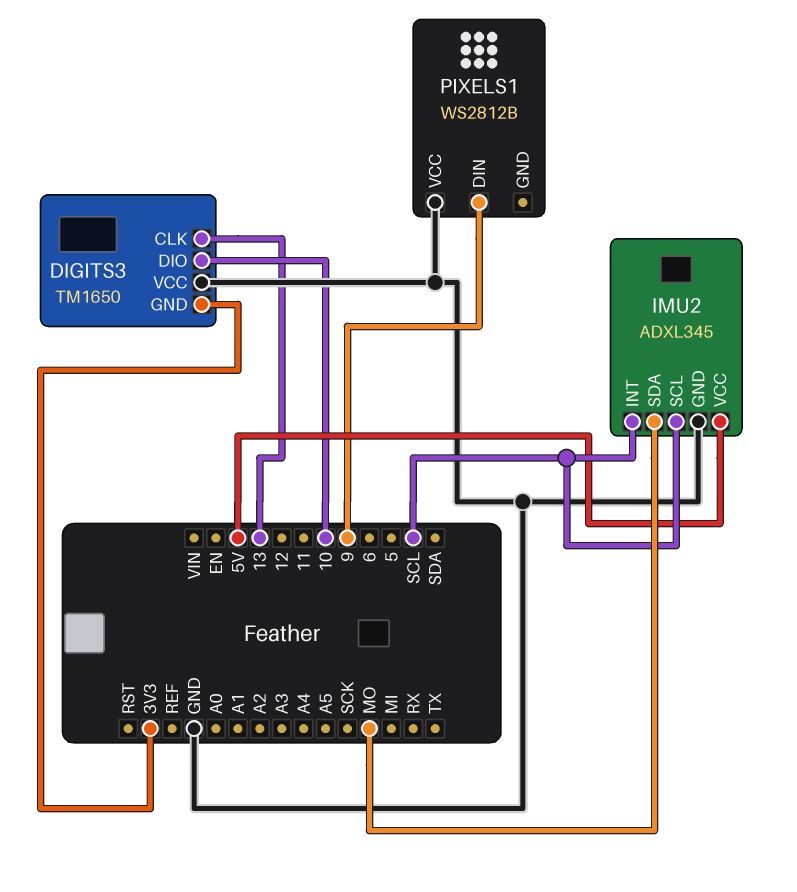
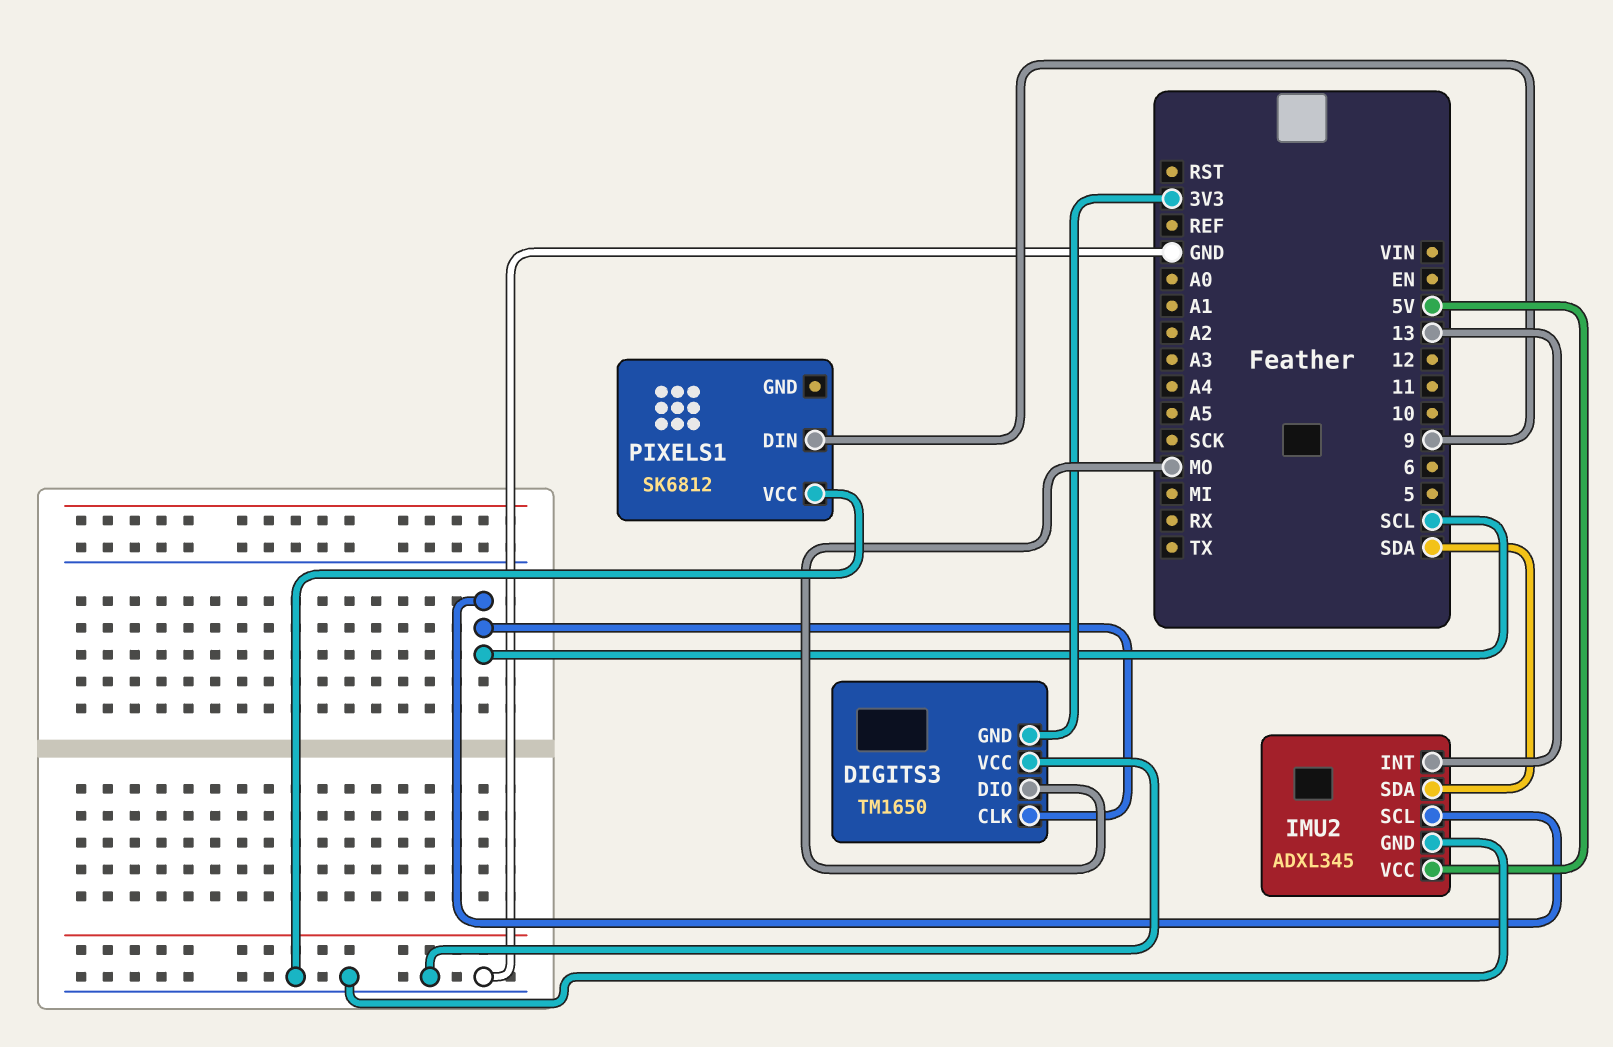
DIGITS3 pin CLK: 13 -> SCL
DIGITS3 pin DIO: 10 -> MO
IMU2 pin INT: SCL -> 13
IMU2 pin SDA: MO -> SDA
PIXELS1: WS2812B -> SK6812

